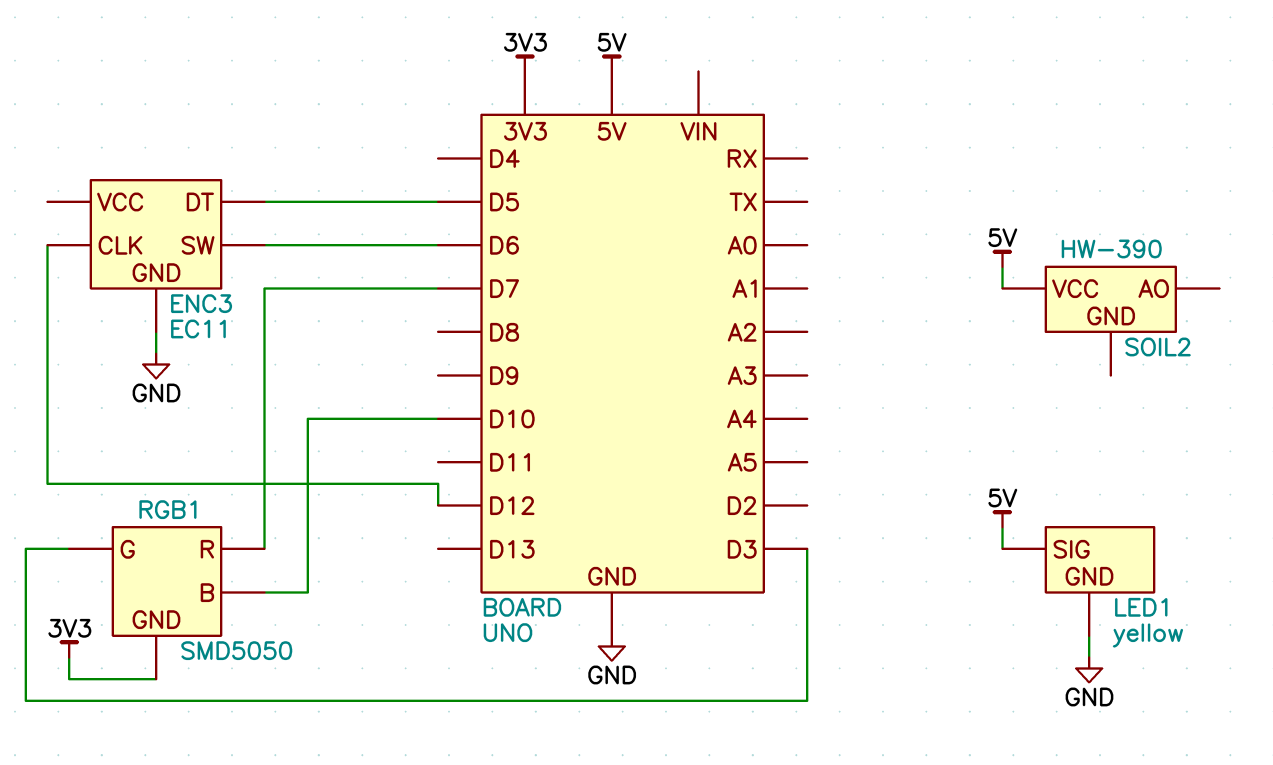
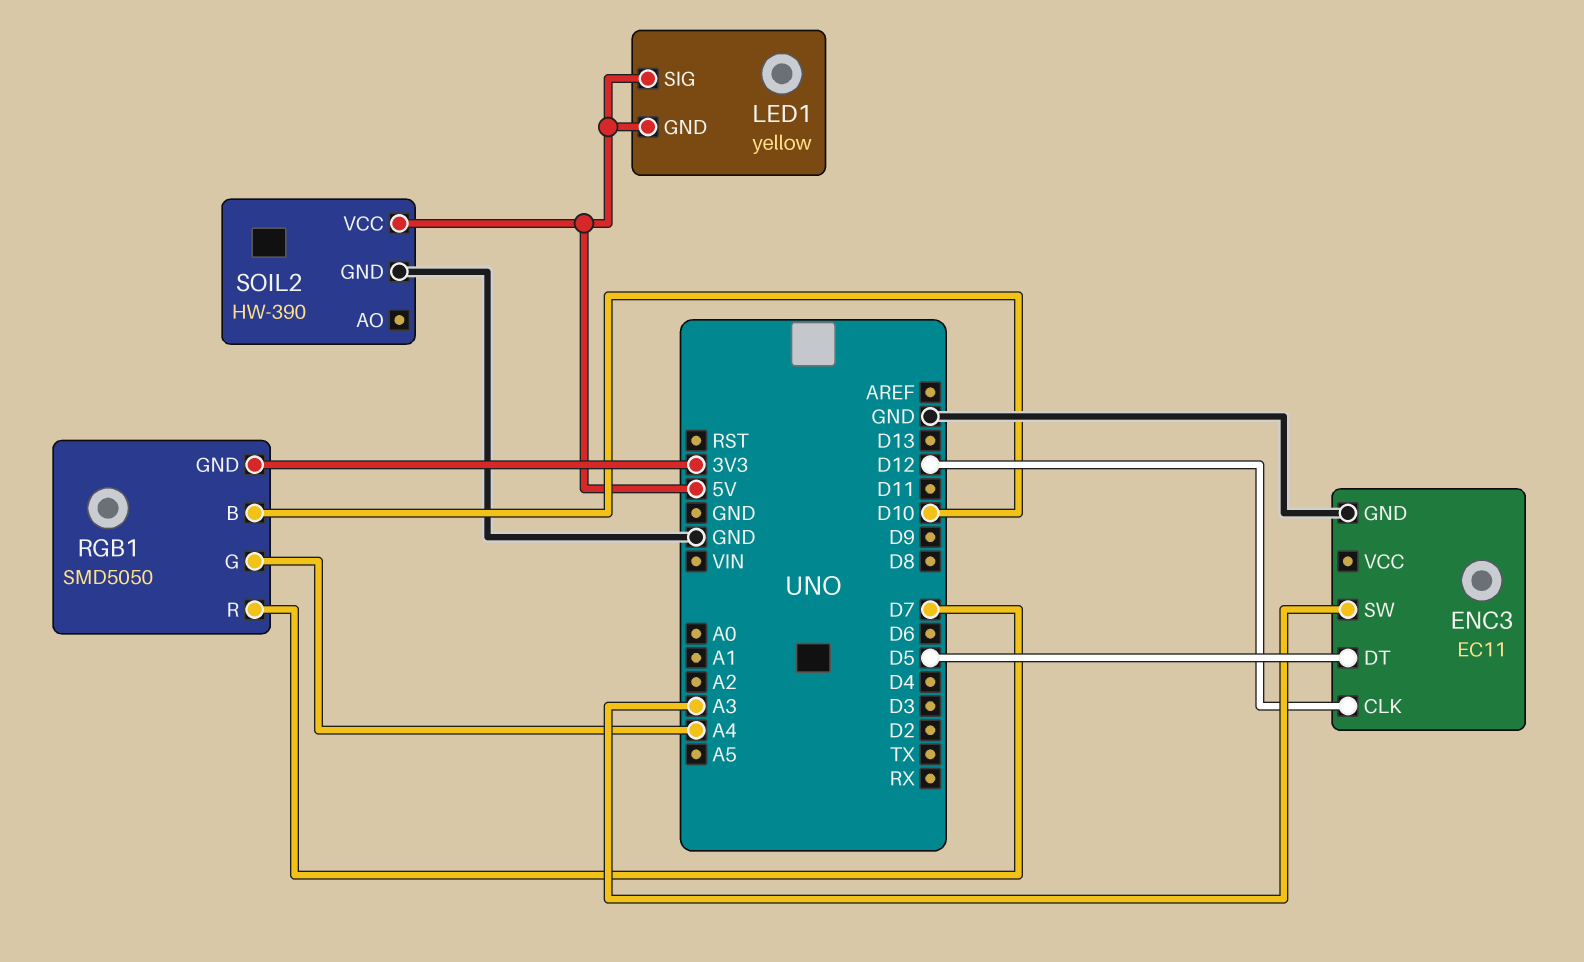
ENC3 pin SW: D6 -> A3
LED1 pin GND: GND -> 5V
RGB1 pin G: D3 -> A4
SOIL2 pin GND: none -> GND

